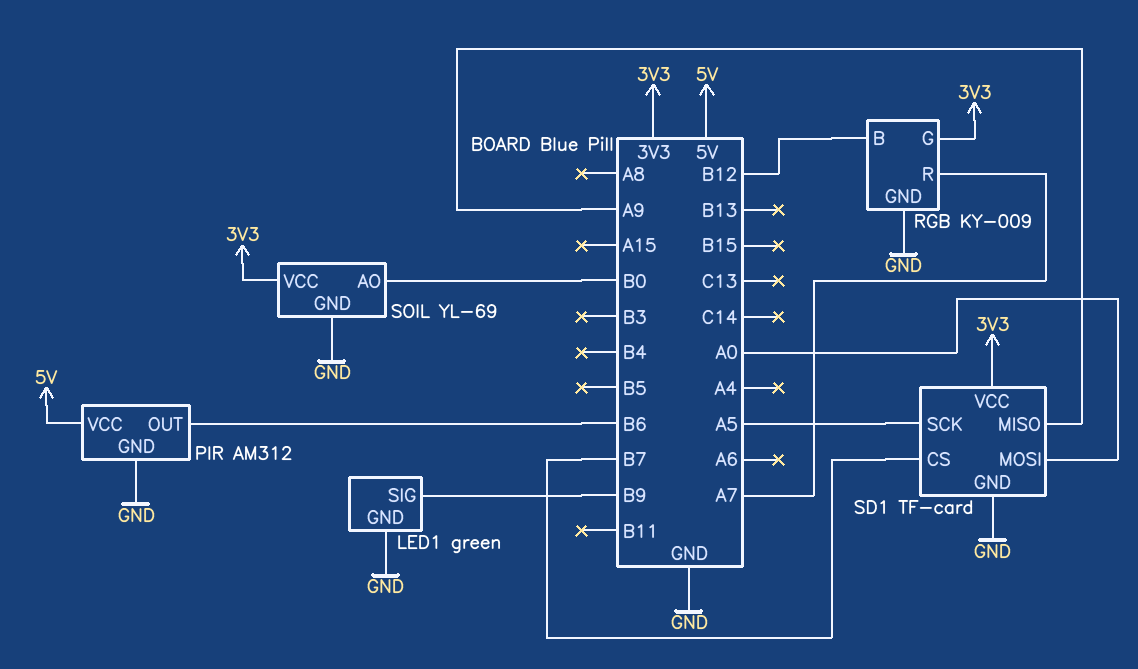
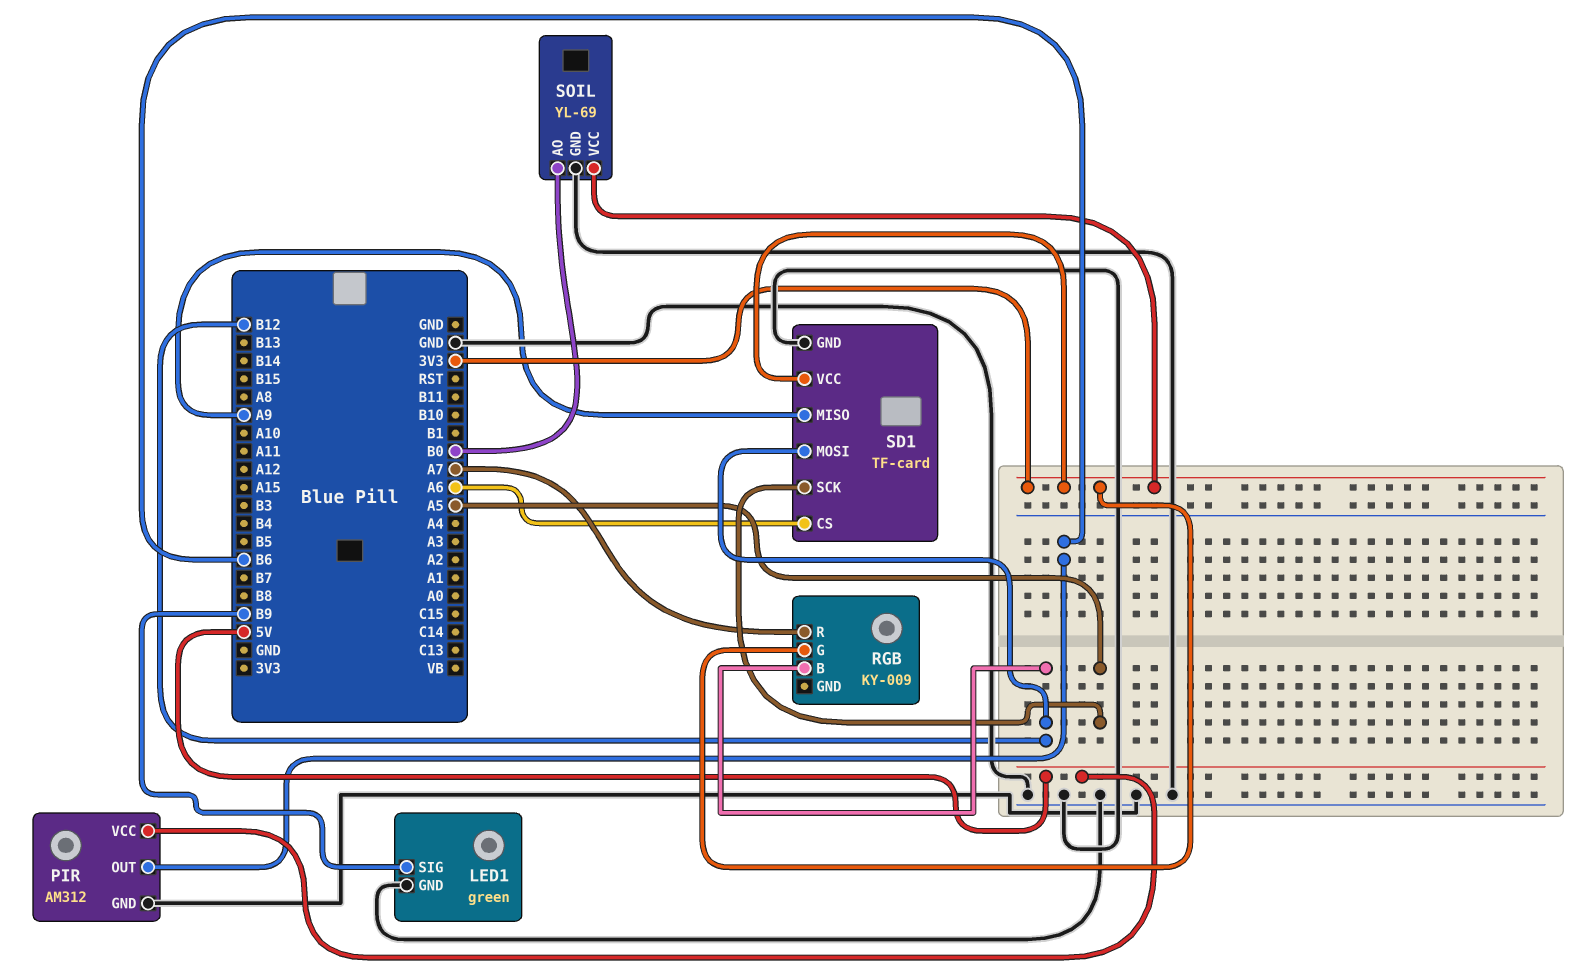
RGB pin GND: GND -> none
SD1 pin CS: B7 -> A6
SD1 pin MOSI: A0 -> B12

